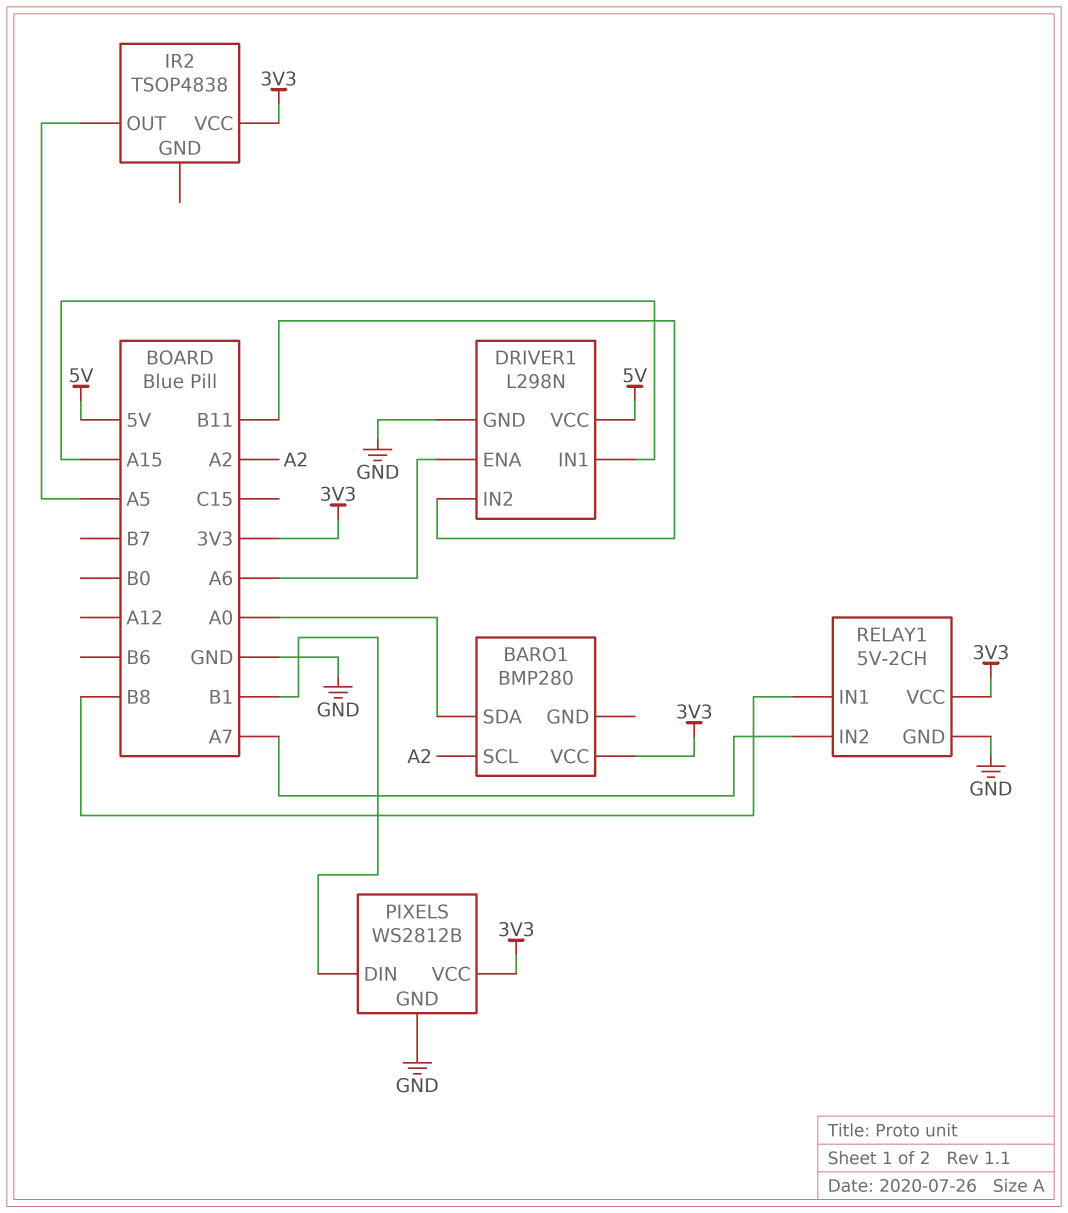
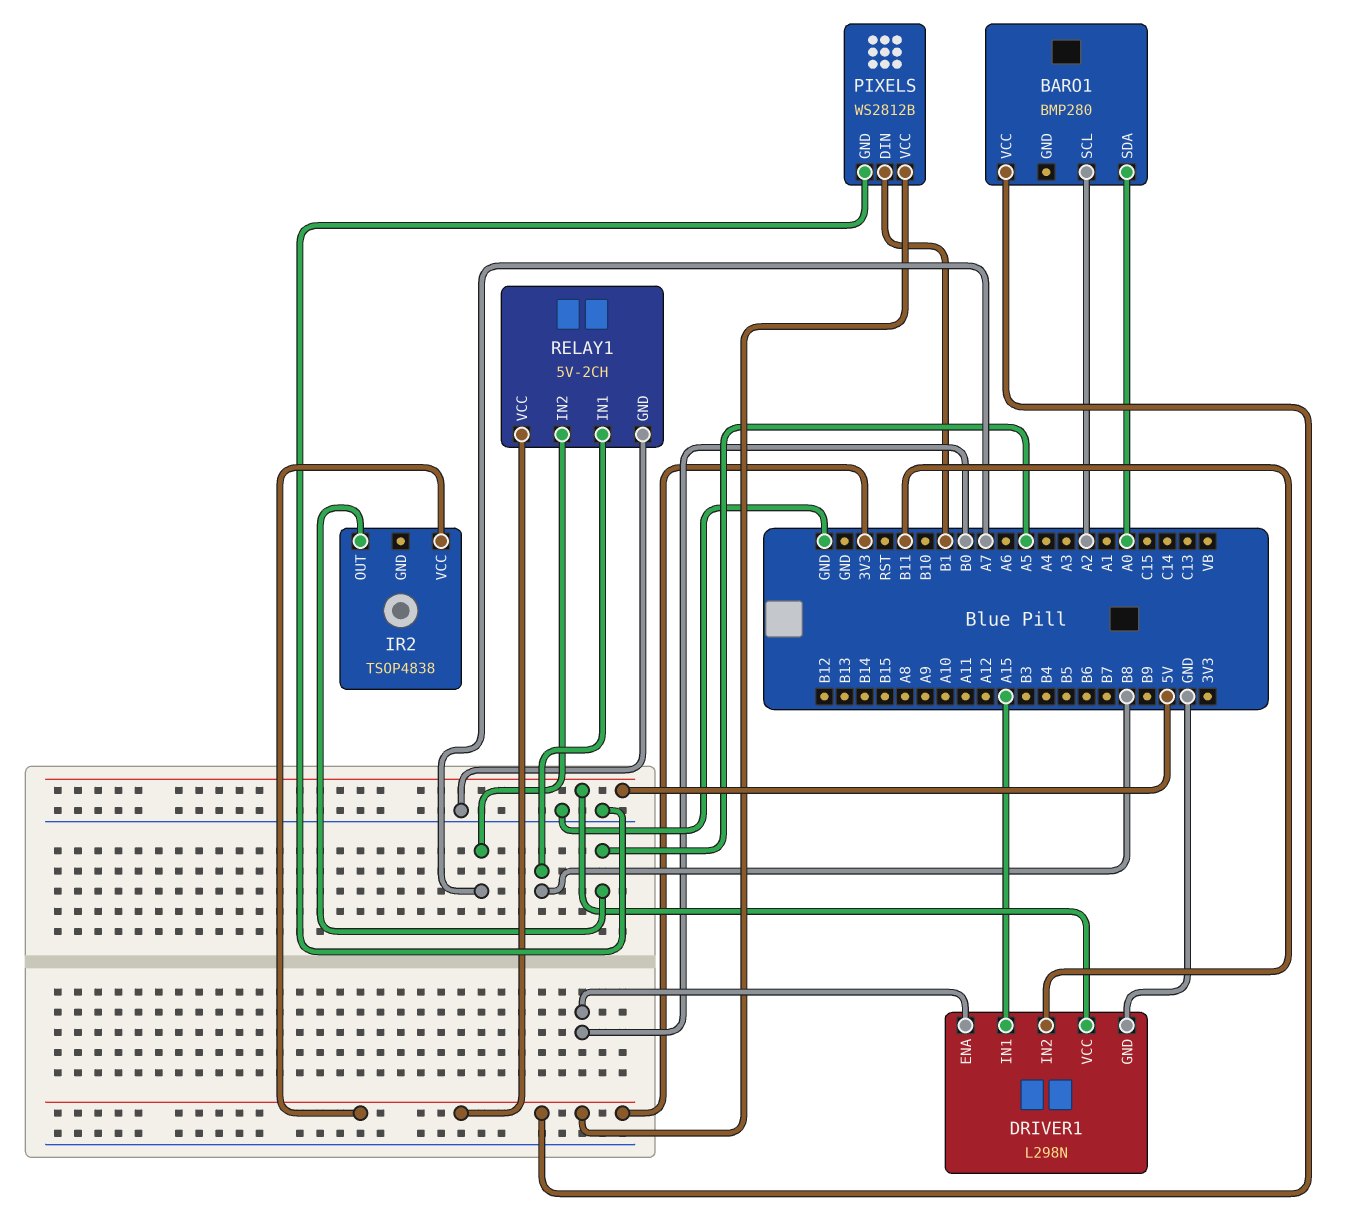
DRIVER1 pin ENA: A6 -> B0

